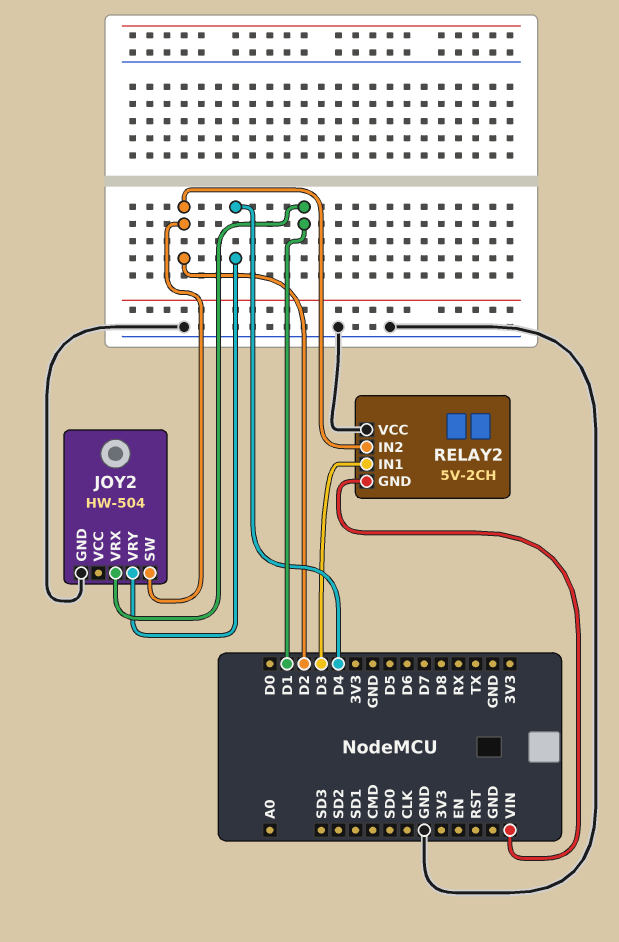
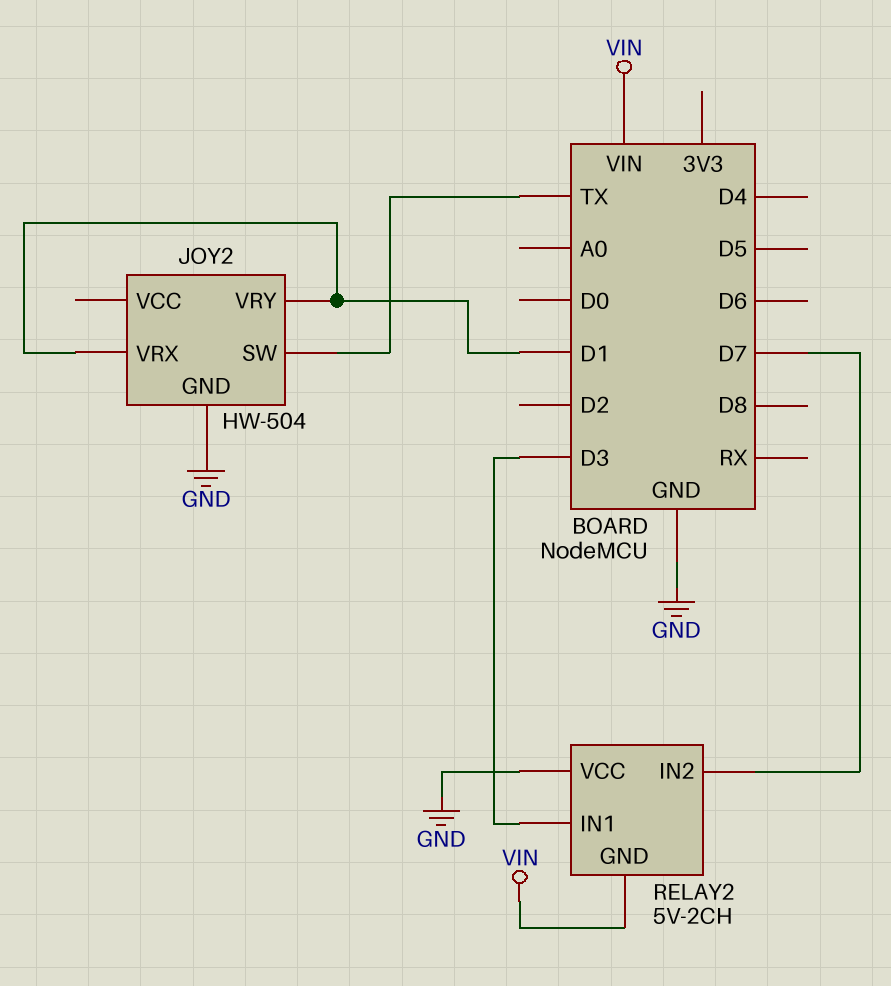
JOY2 pin SW: D2 -> TX
JOY2 pin VRY: D4 -> D1
RELAY2 pin IN2: D2 -> D7

